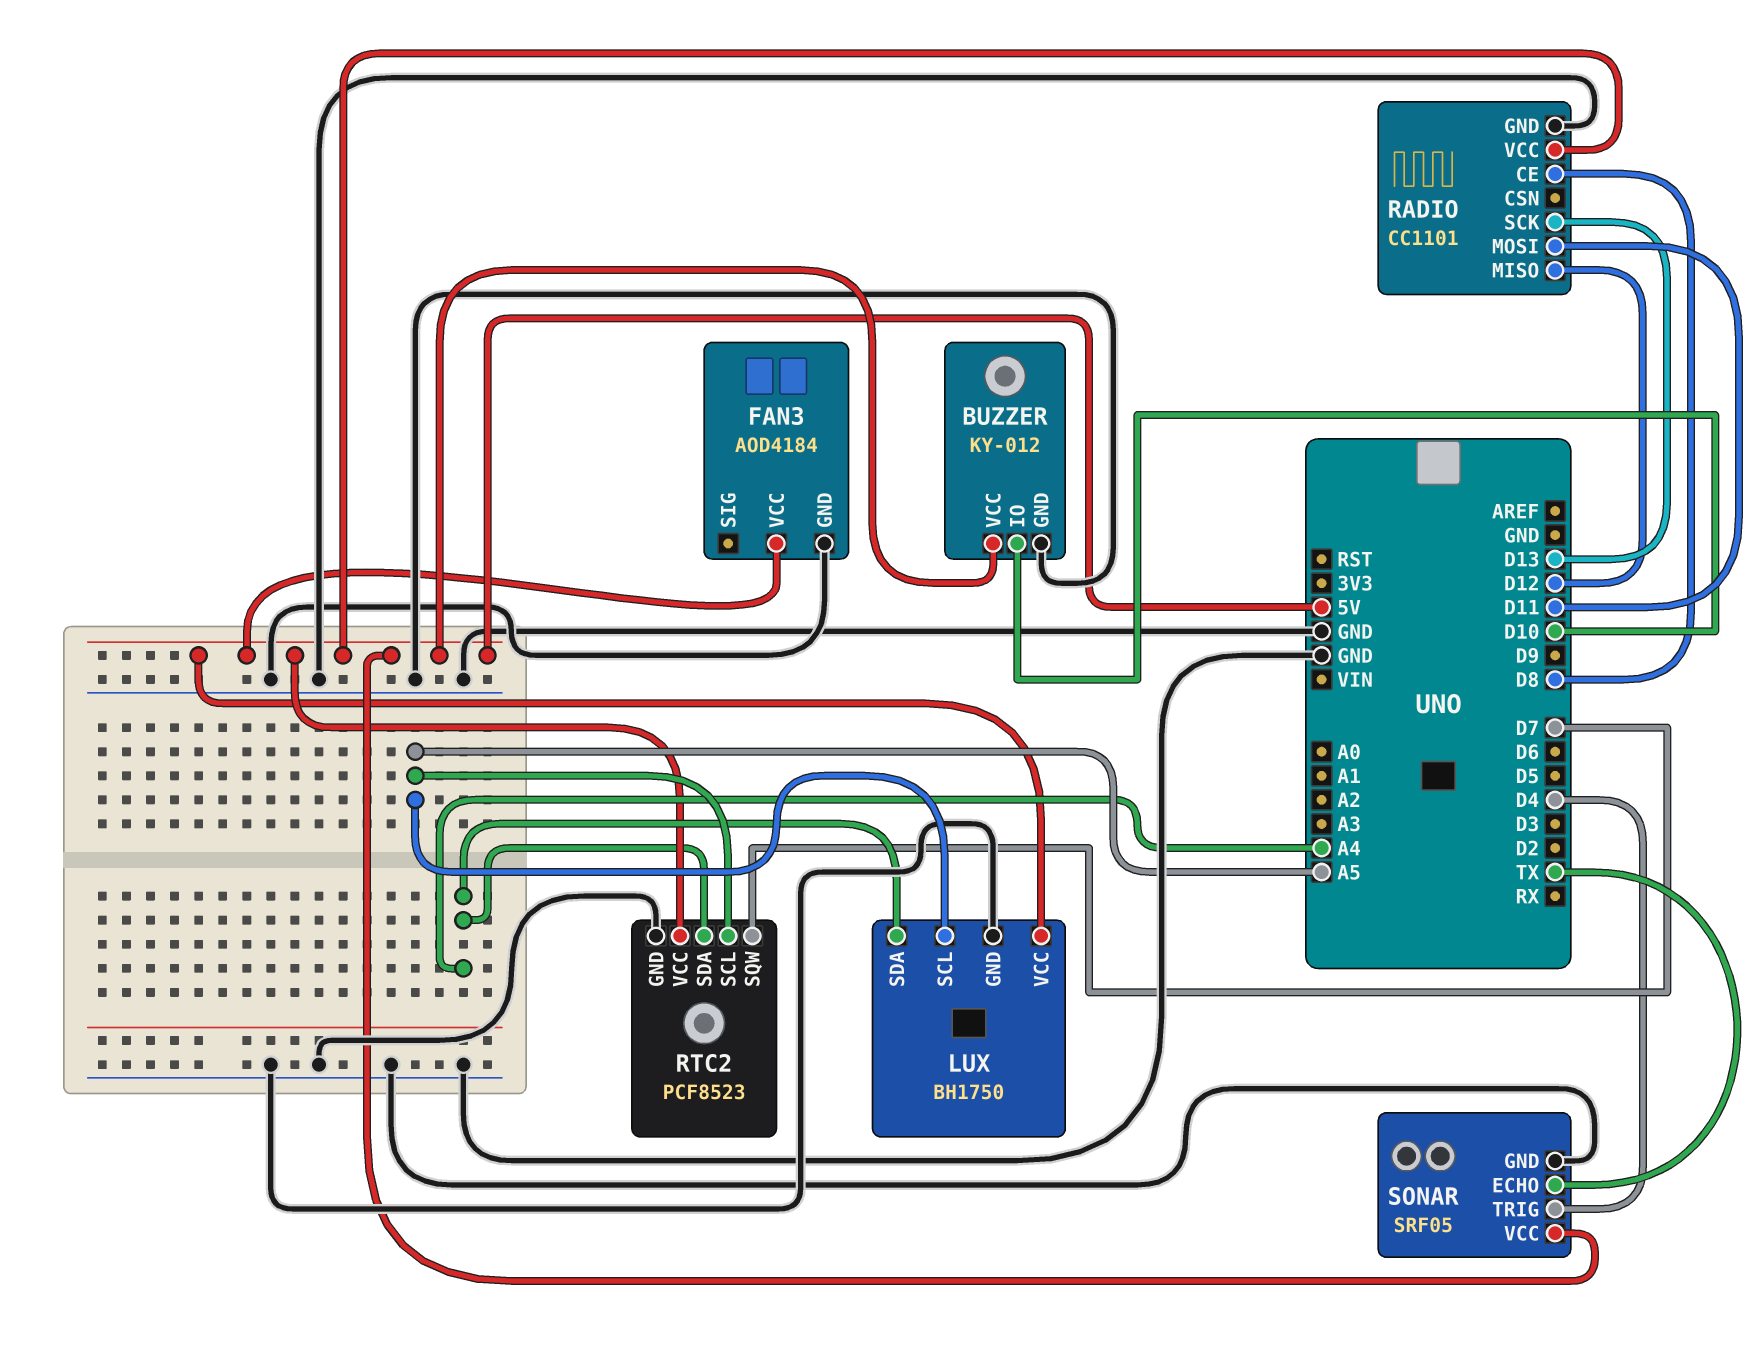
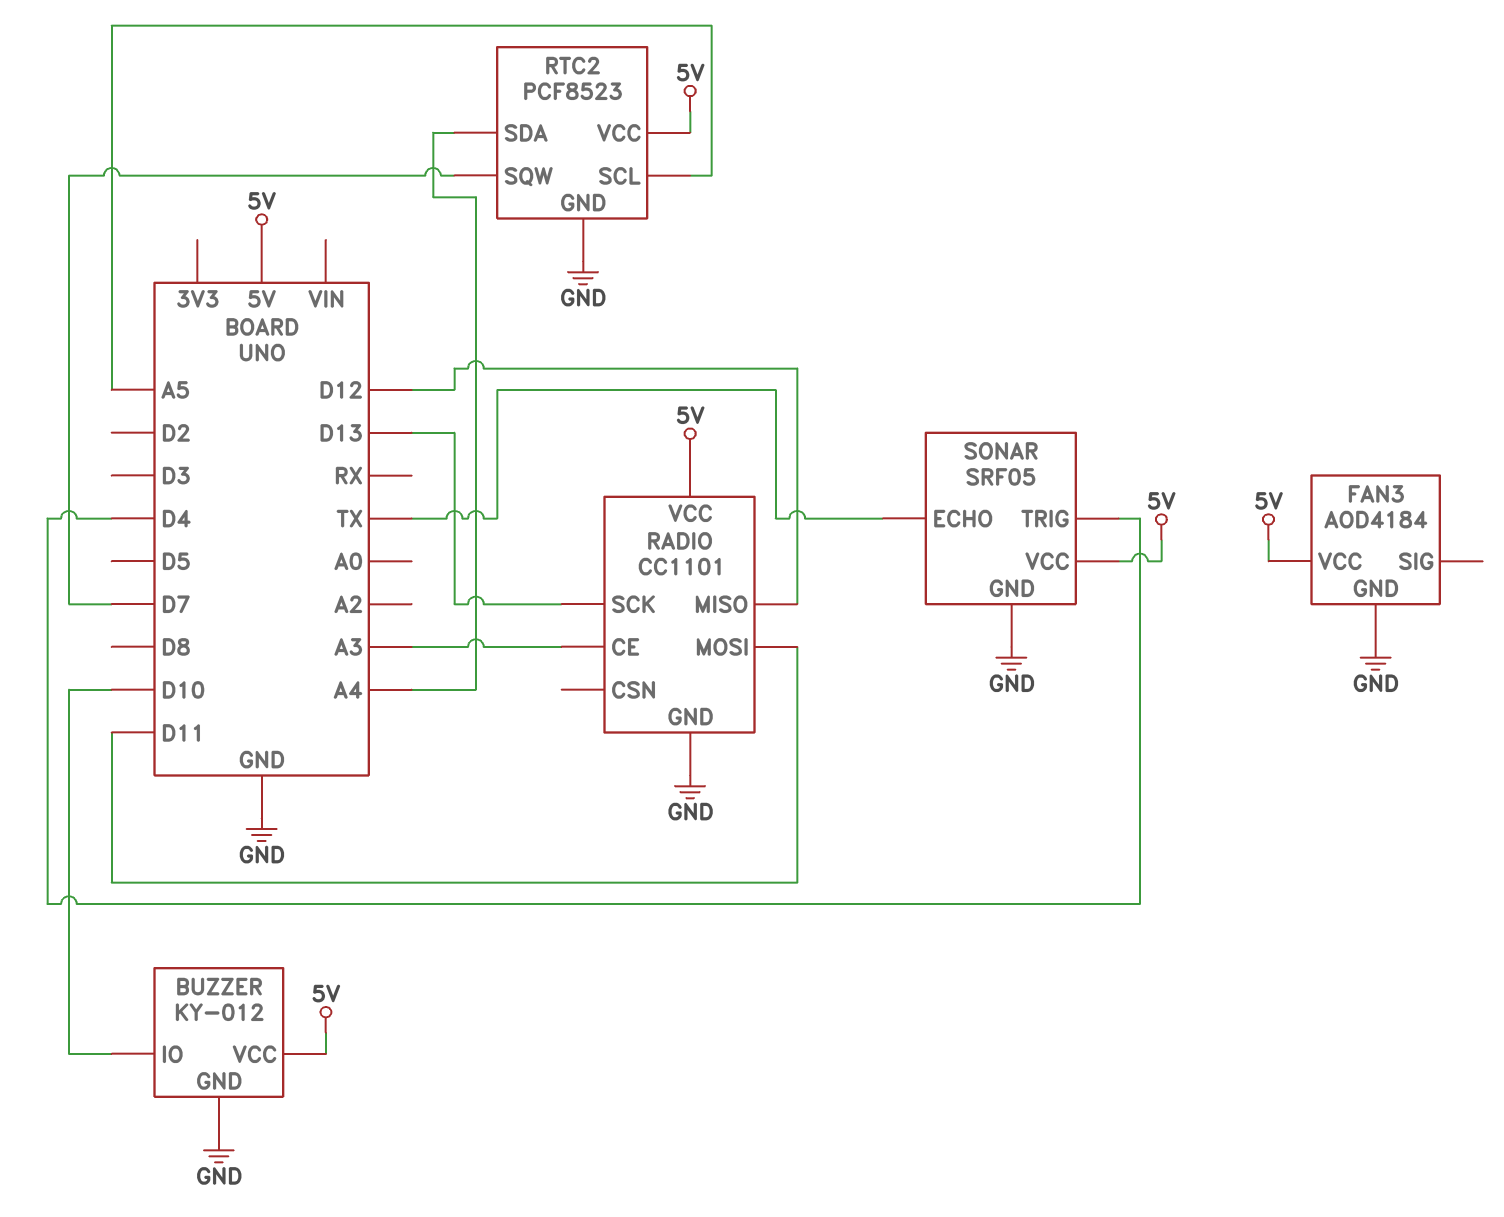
LUX: BH1750 -> none
LUX pin GND: GND -> none
LUX pin SCL: A5 -> none
LUX pin SDA: A4 -> none
LUX pin VCC: 5V -> none
RADIO pin CE: D8 -> A3

